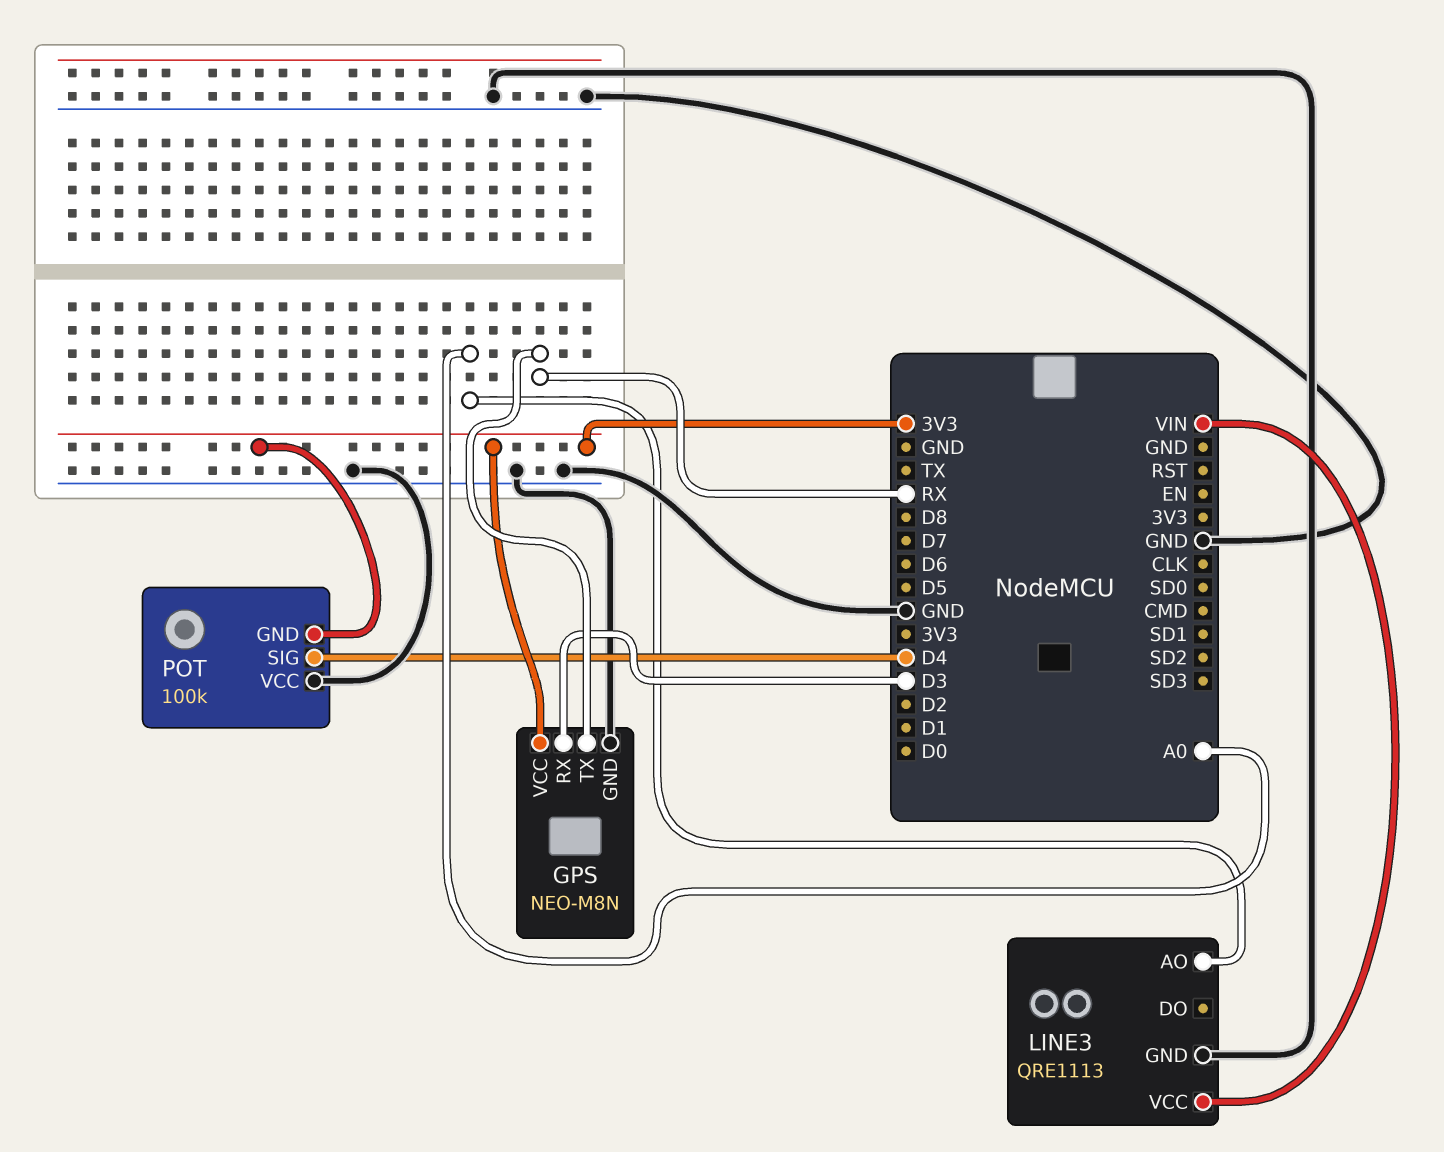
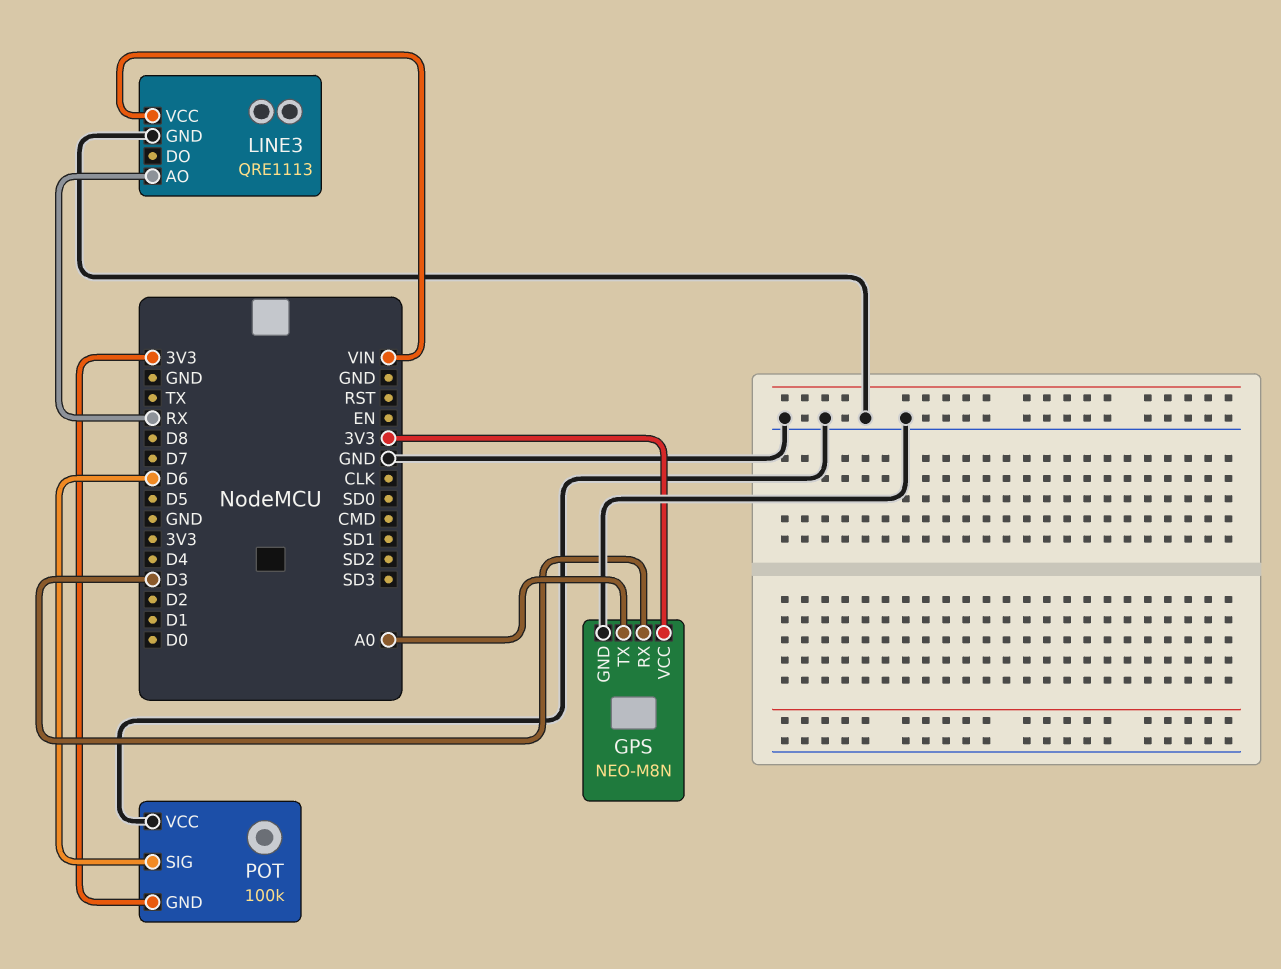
GPS pin TX: RX -> A0
LINE3 pin AO: A0 -> RX
POT pin SIG: D4 -> D6

